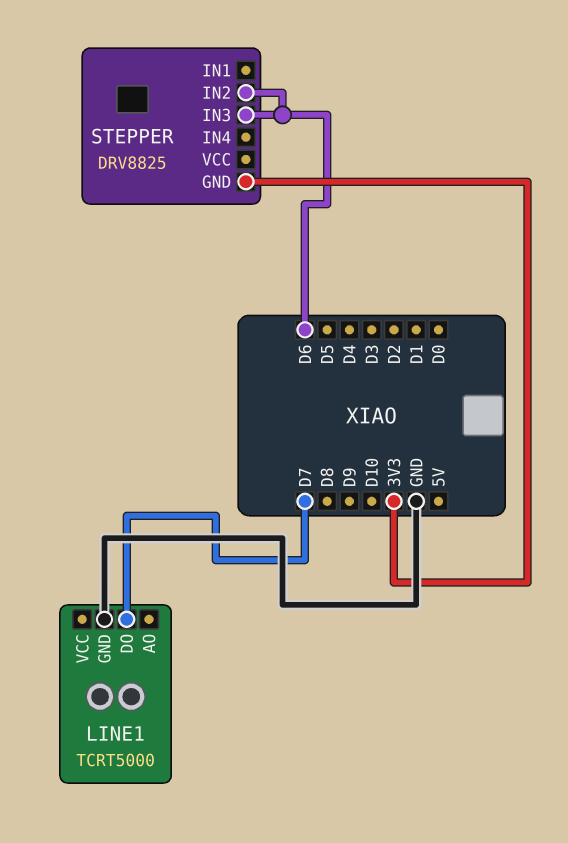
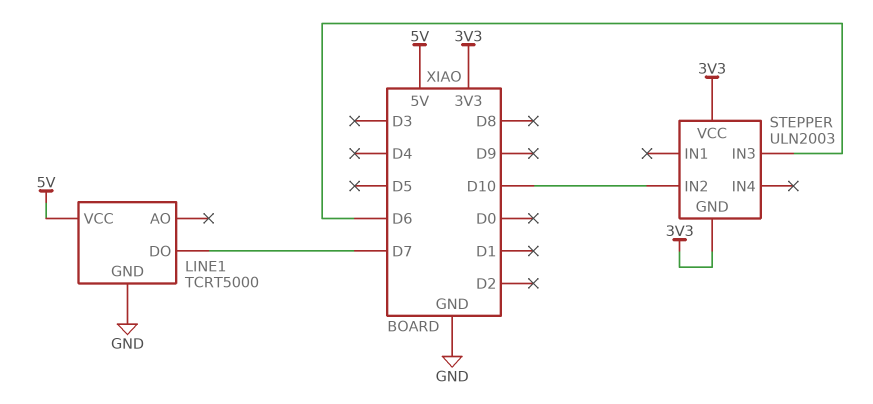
LINE1 pin VCC: none -> 5V
STEPPER: DRV8825 -> ULN2003
STEPPER pin IN2: D6 -> D10
STEPPER pin VCC: none -> 3V3

